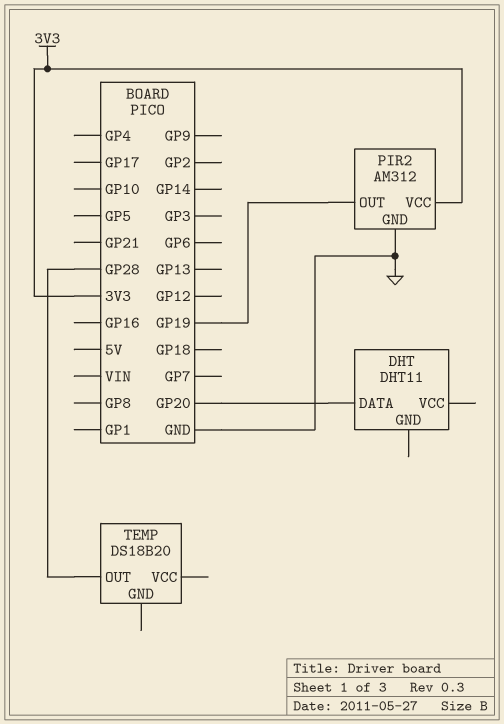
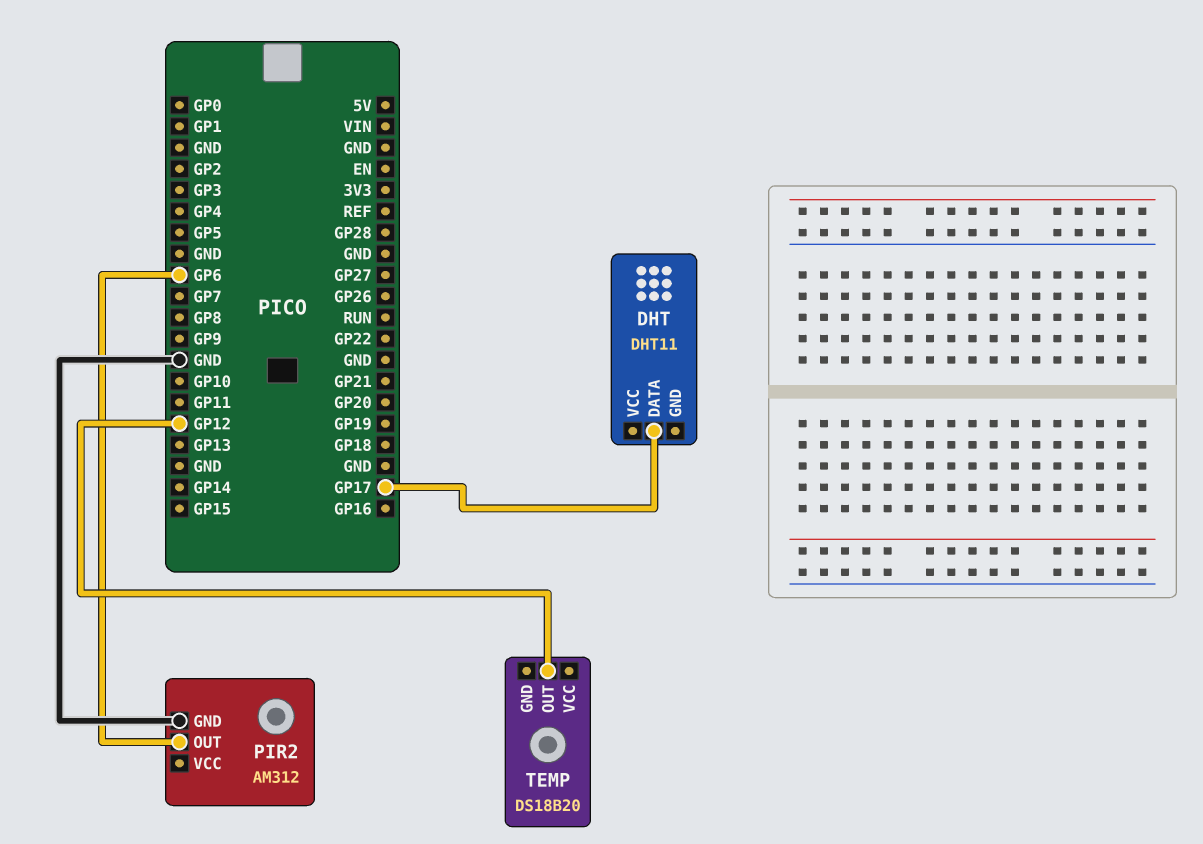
DHT pin DATA: GP20 -> GP17
PIR2 pin OUT: GP19 -> GP6
PIR2 pin VCC: 3V3 -> none
TEMP pin OUT: GP28 -> GP12

